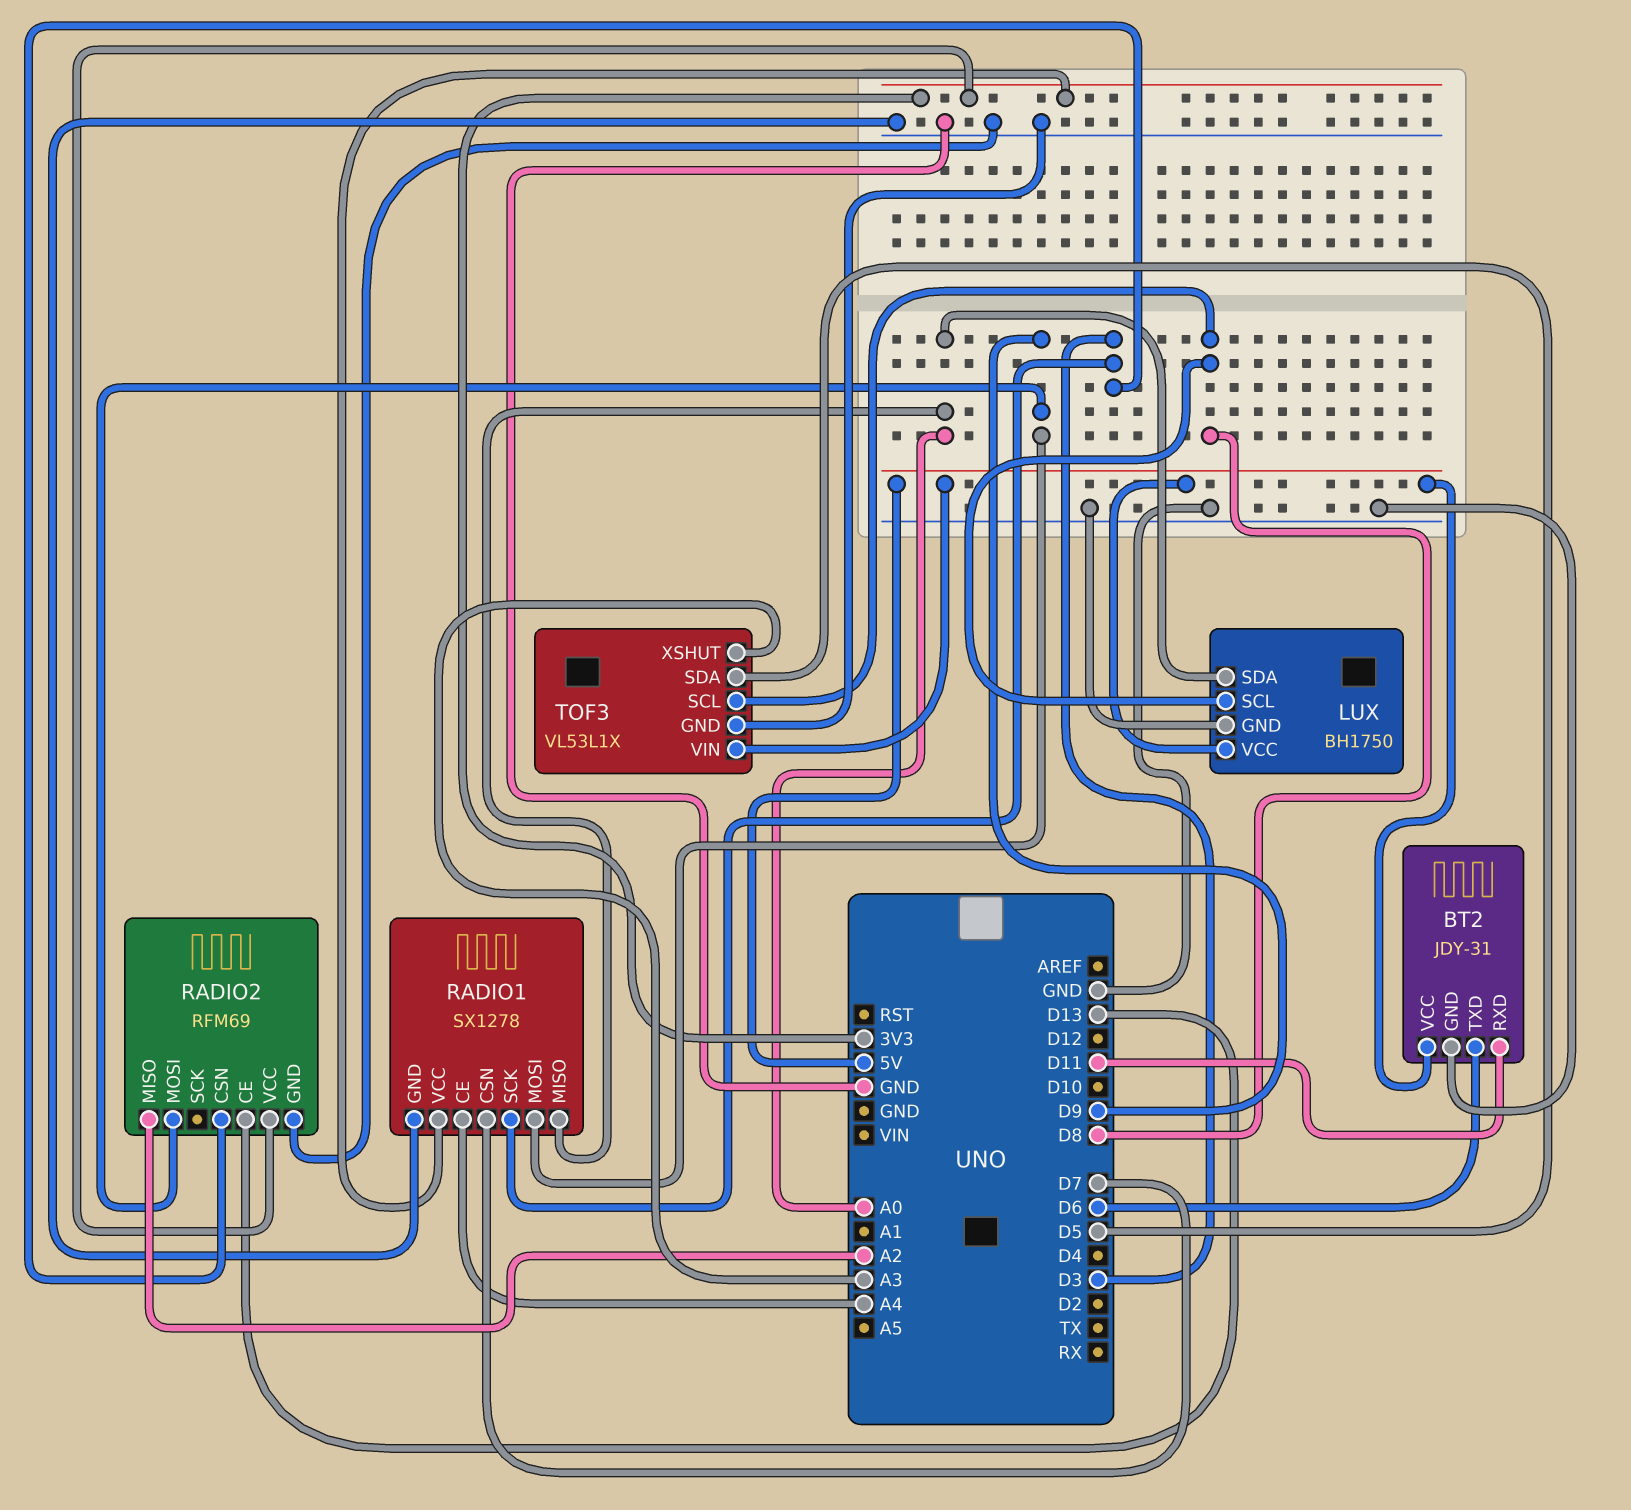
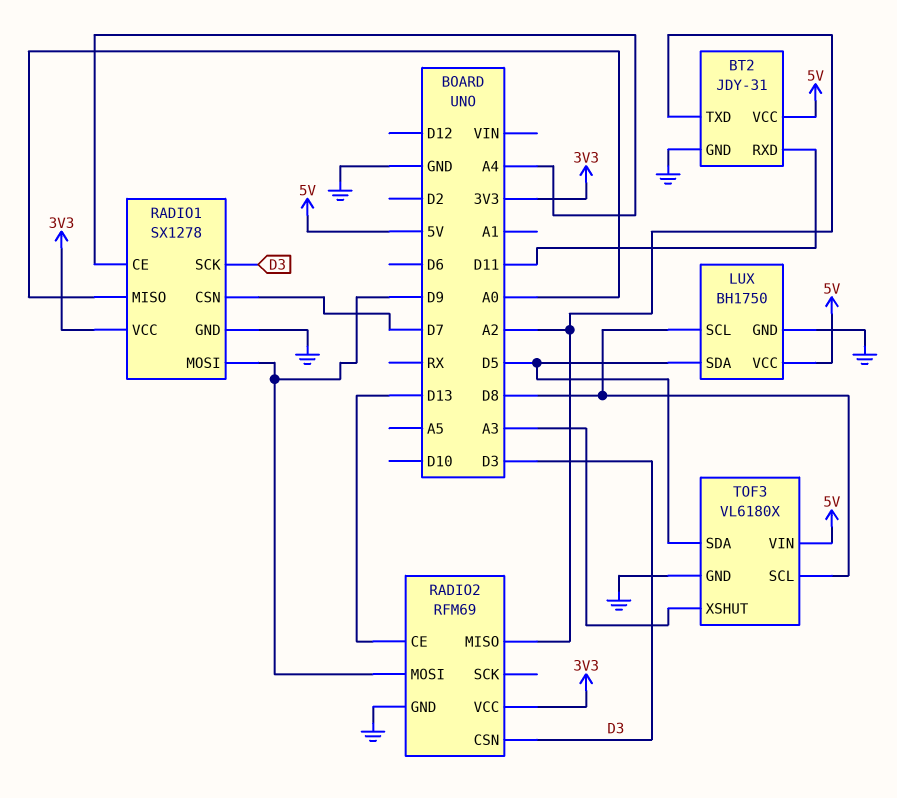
BT2 pin TXD: D6 -> A2
LUX pin SDA: A0 -> D5
TOF3: VL53L1X -> VL6180X

